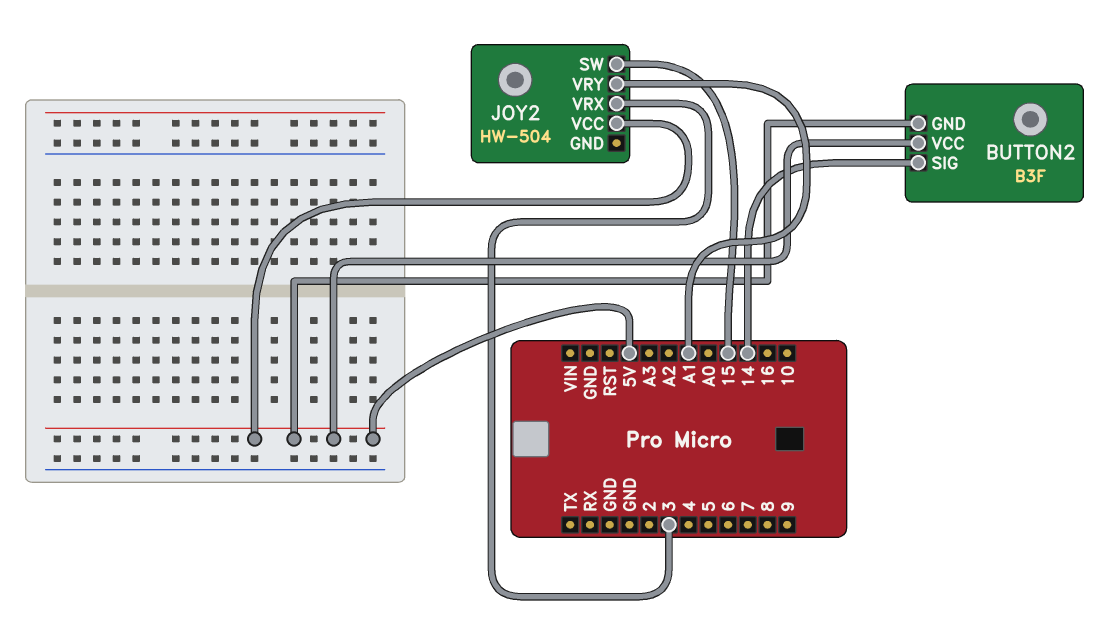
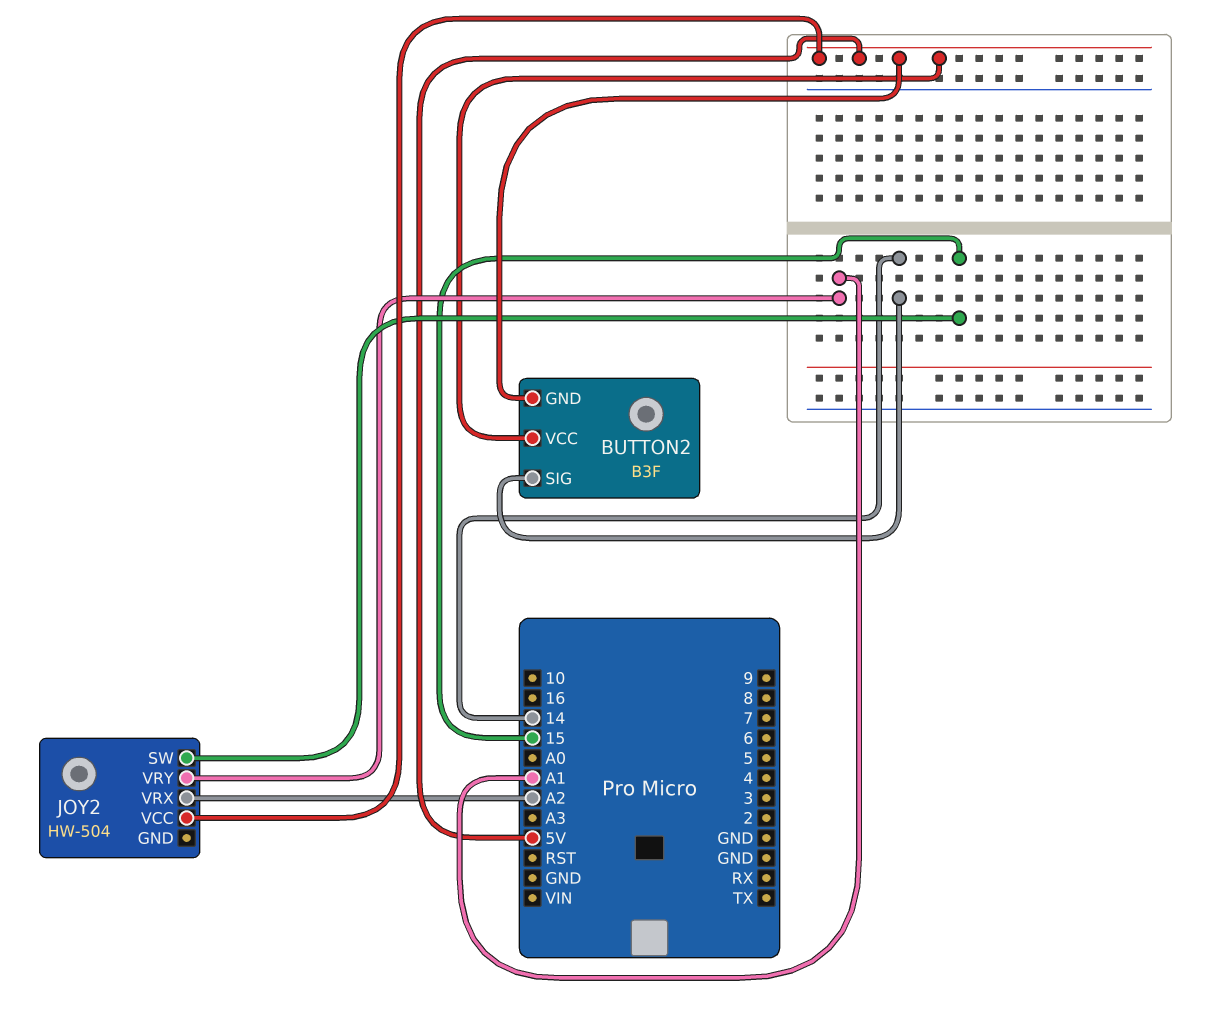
JOY2 pin VRX: 3 -> A2

